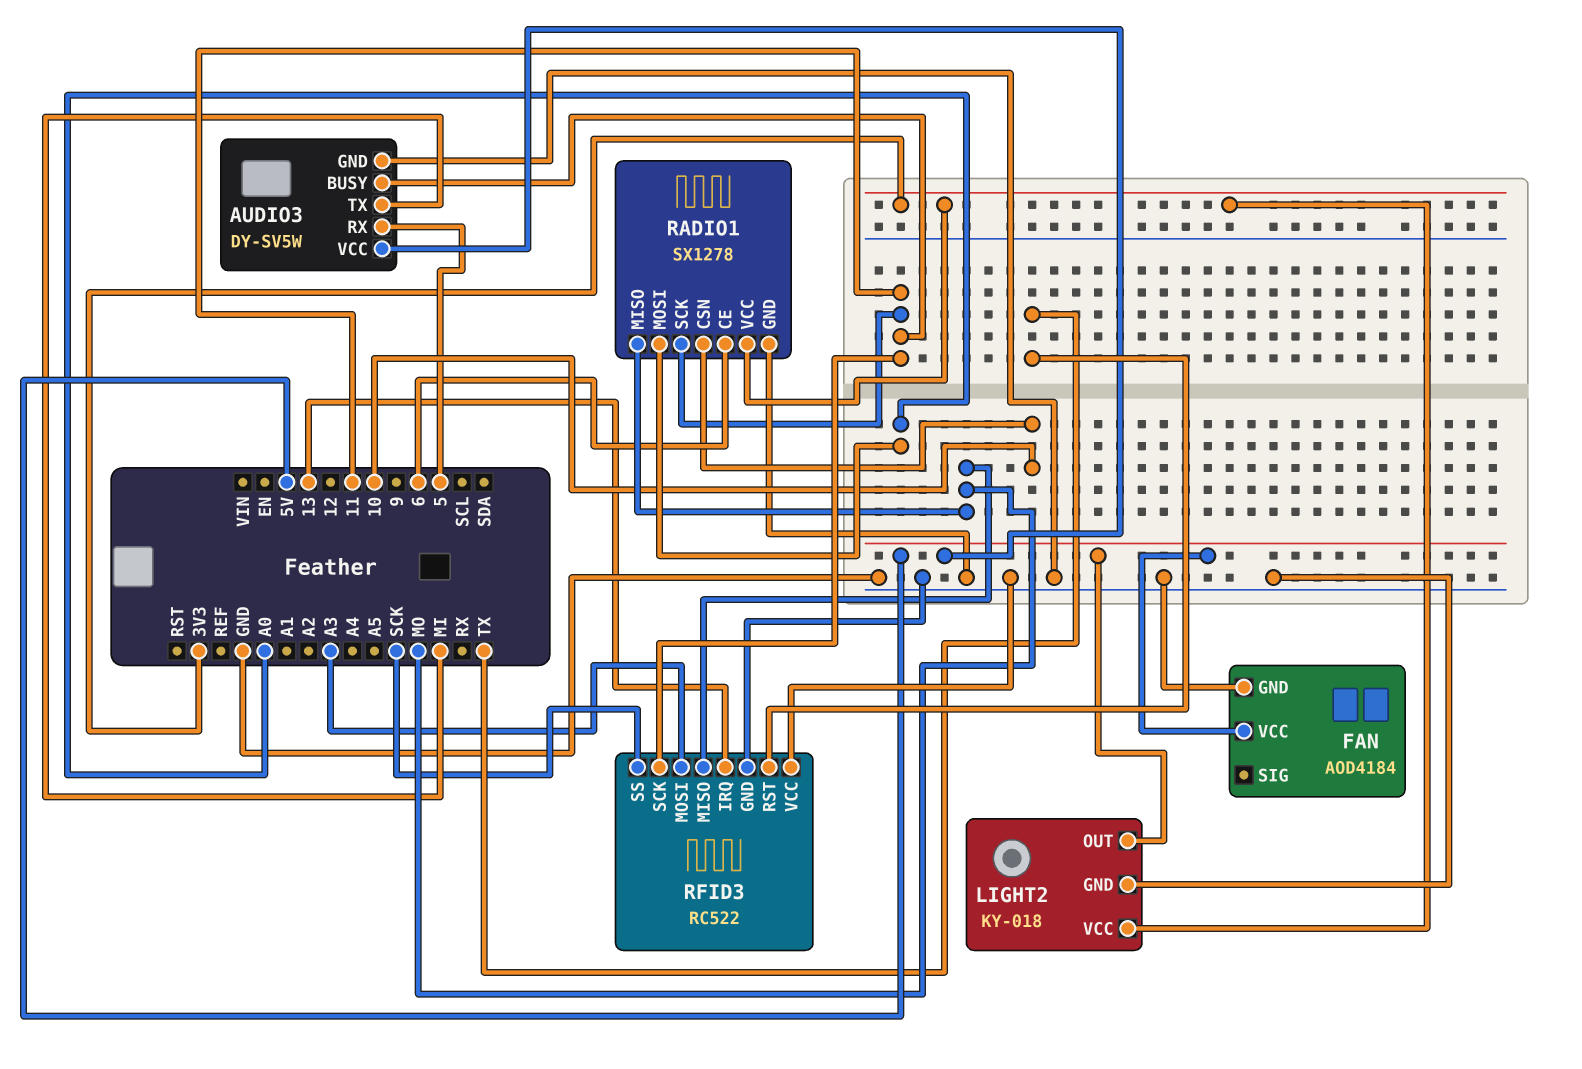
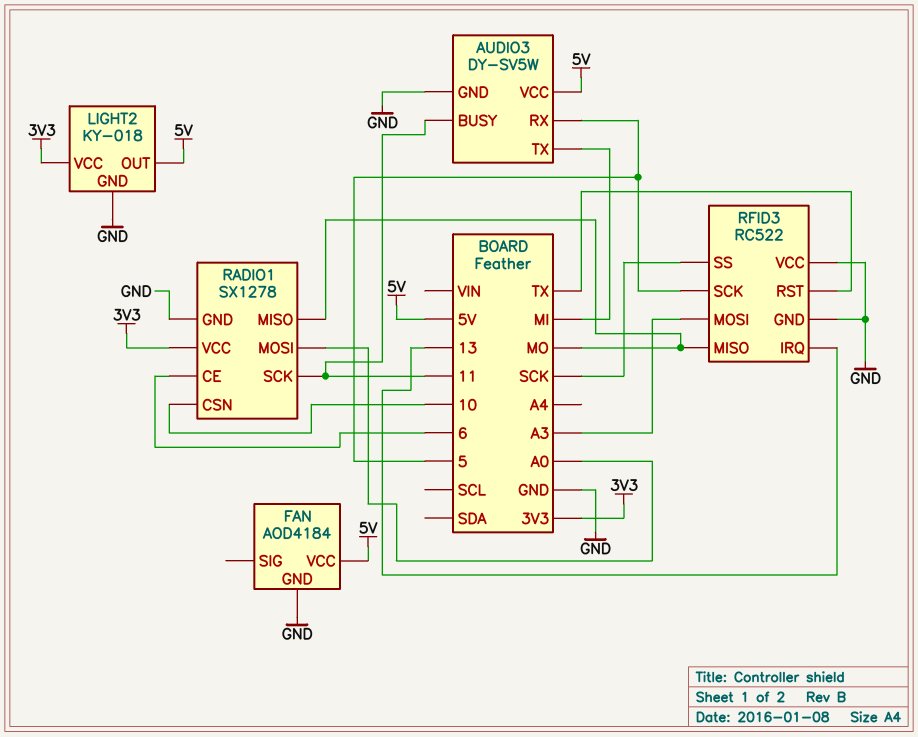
RFID3 pin SCK: 11 -> 5

